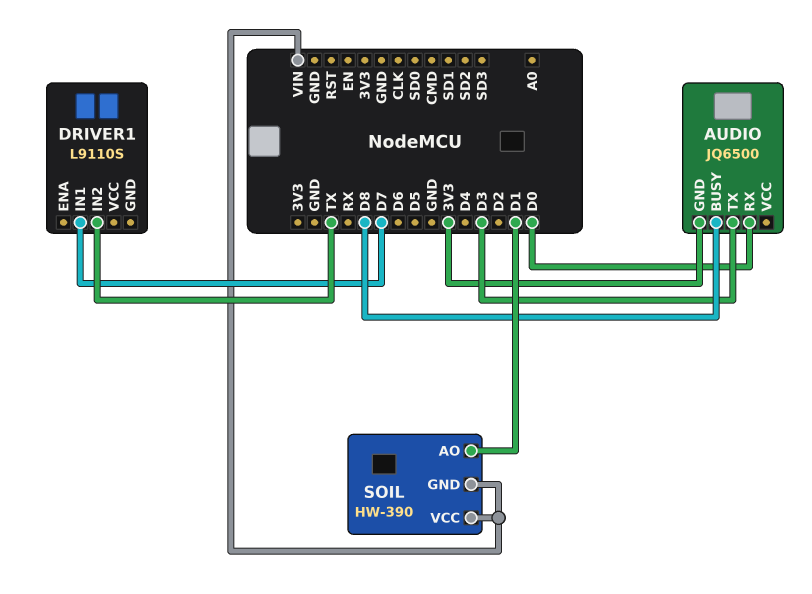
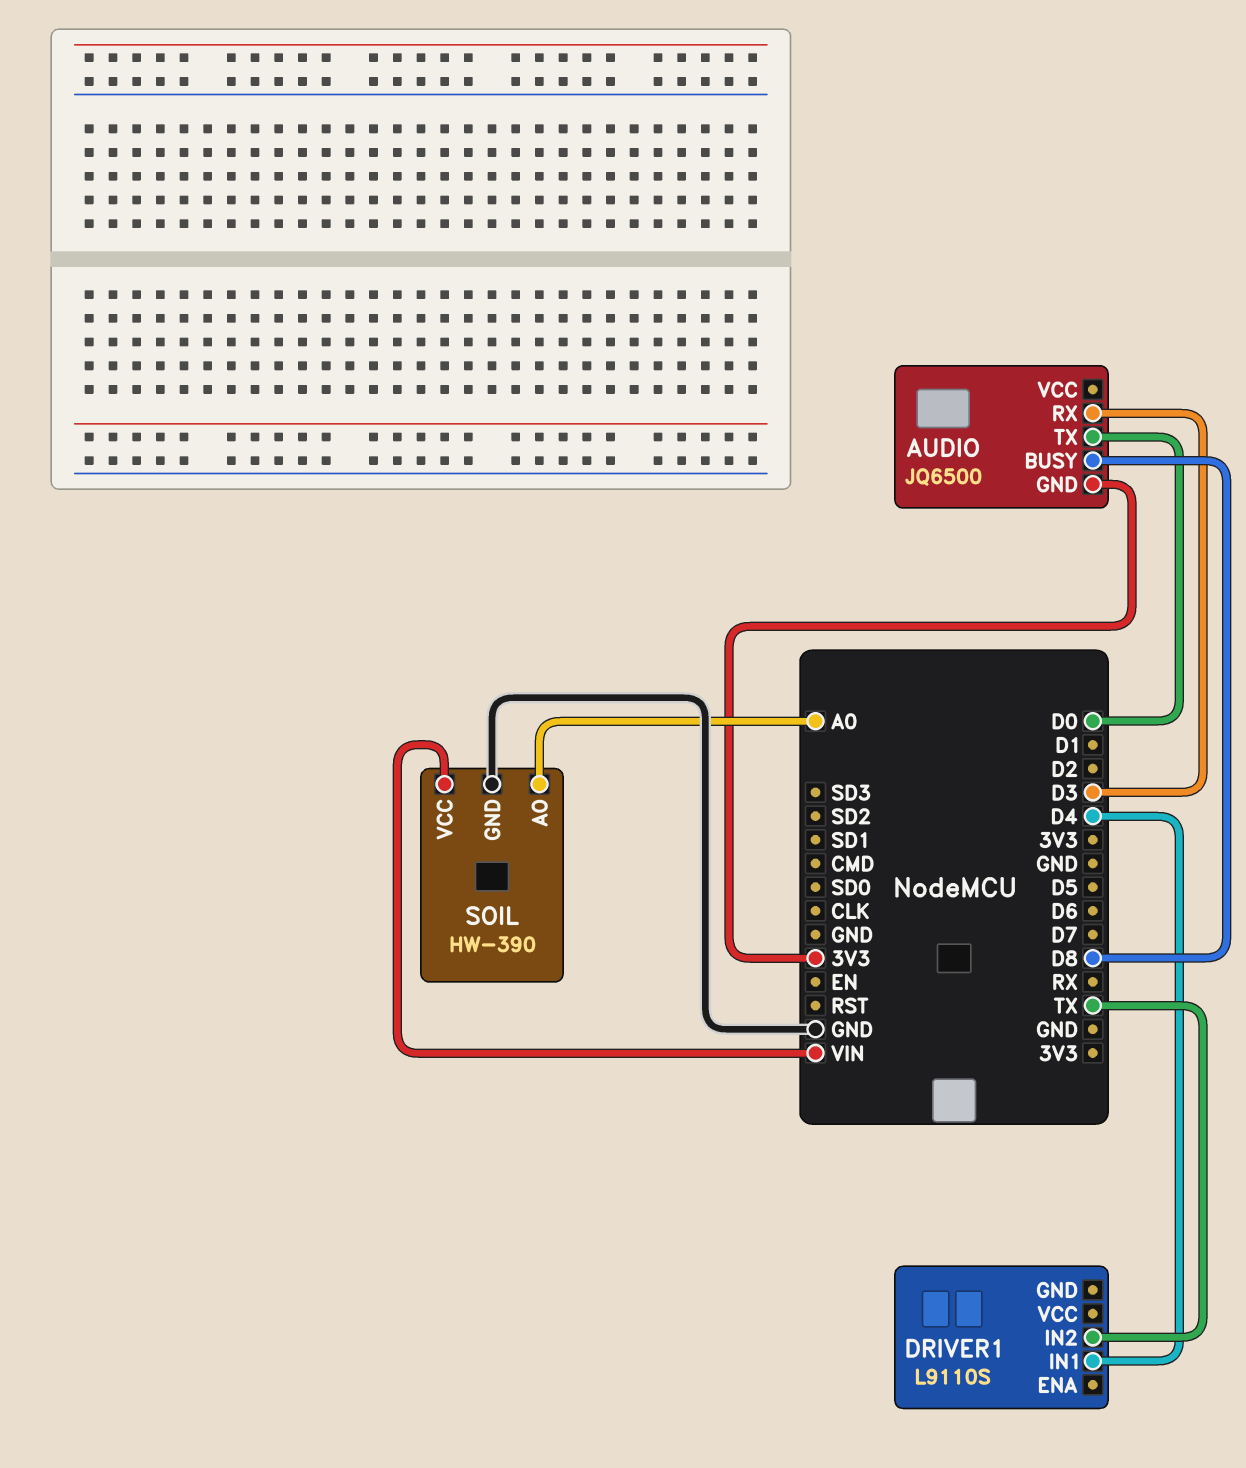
AUDIO pin RX: D0 -> D3
AUDIO pin TX: D3 -> D0
DRIVER1 pin IN1: D7 -> D4
SOIL pin AO: D1 -> A0
SOIL pin GND: VIN -> GND

